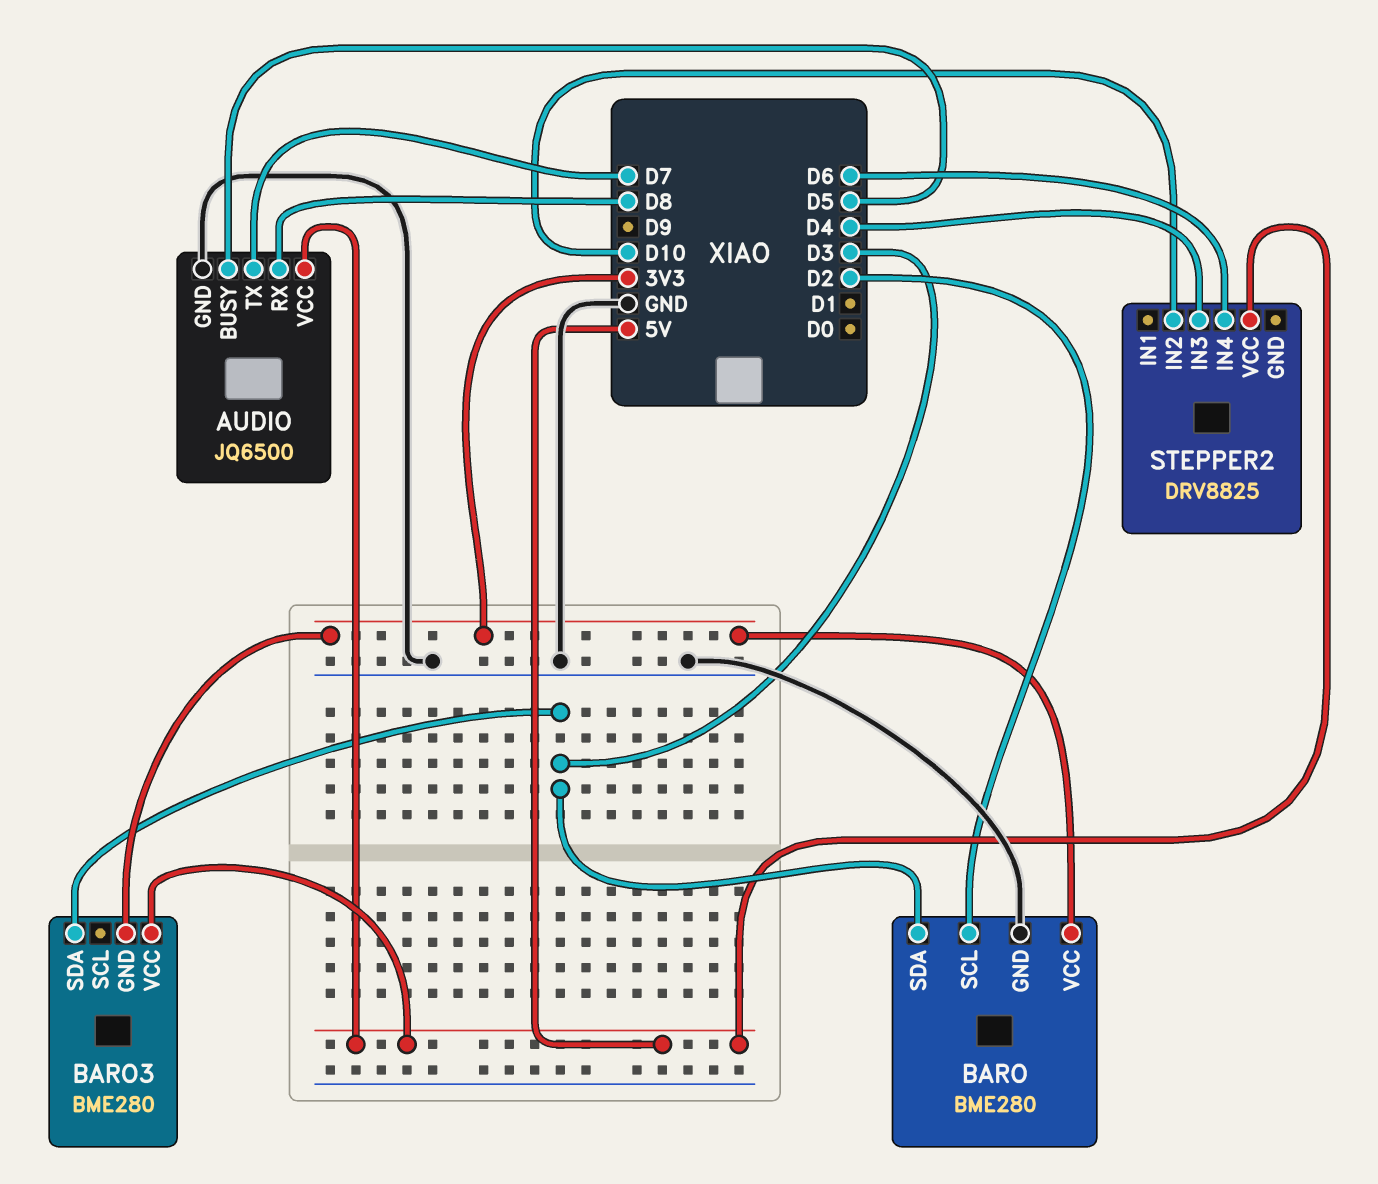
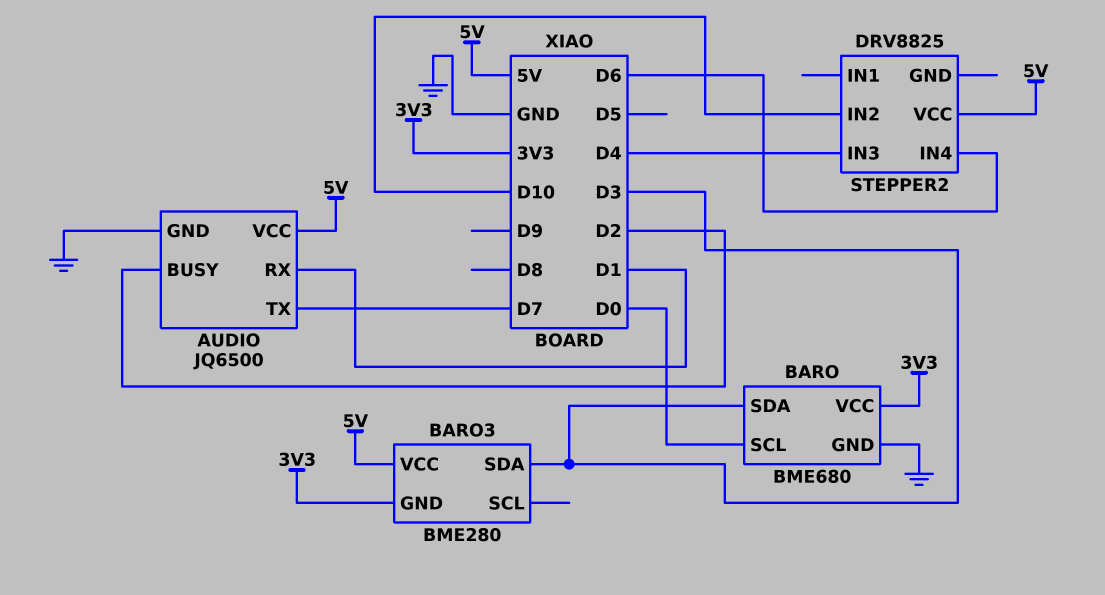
AUDIO pin BUSY: D5 -> D2
AUDIO pin RX: D8 -> D1
BARO: BME280 -> BME680
BARO pin SCL: D2 -> D0

